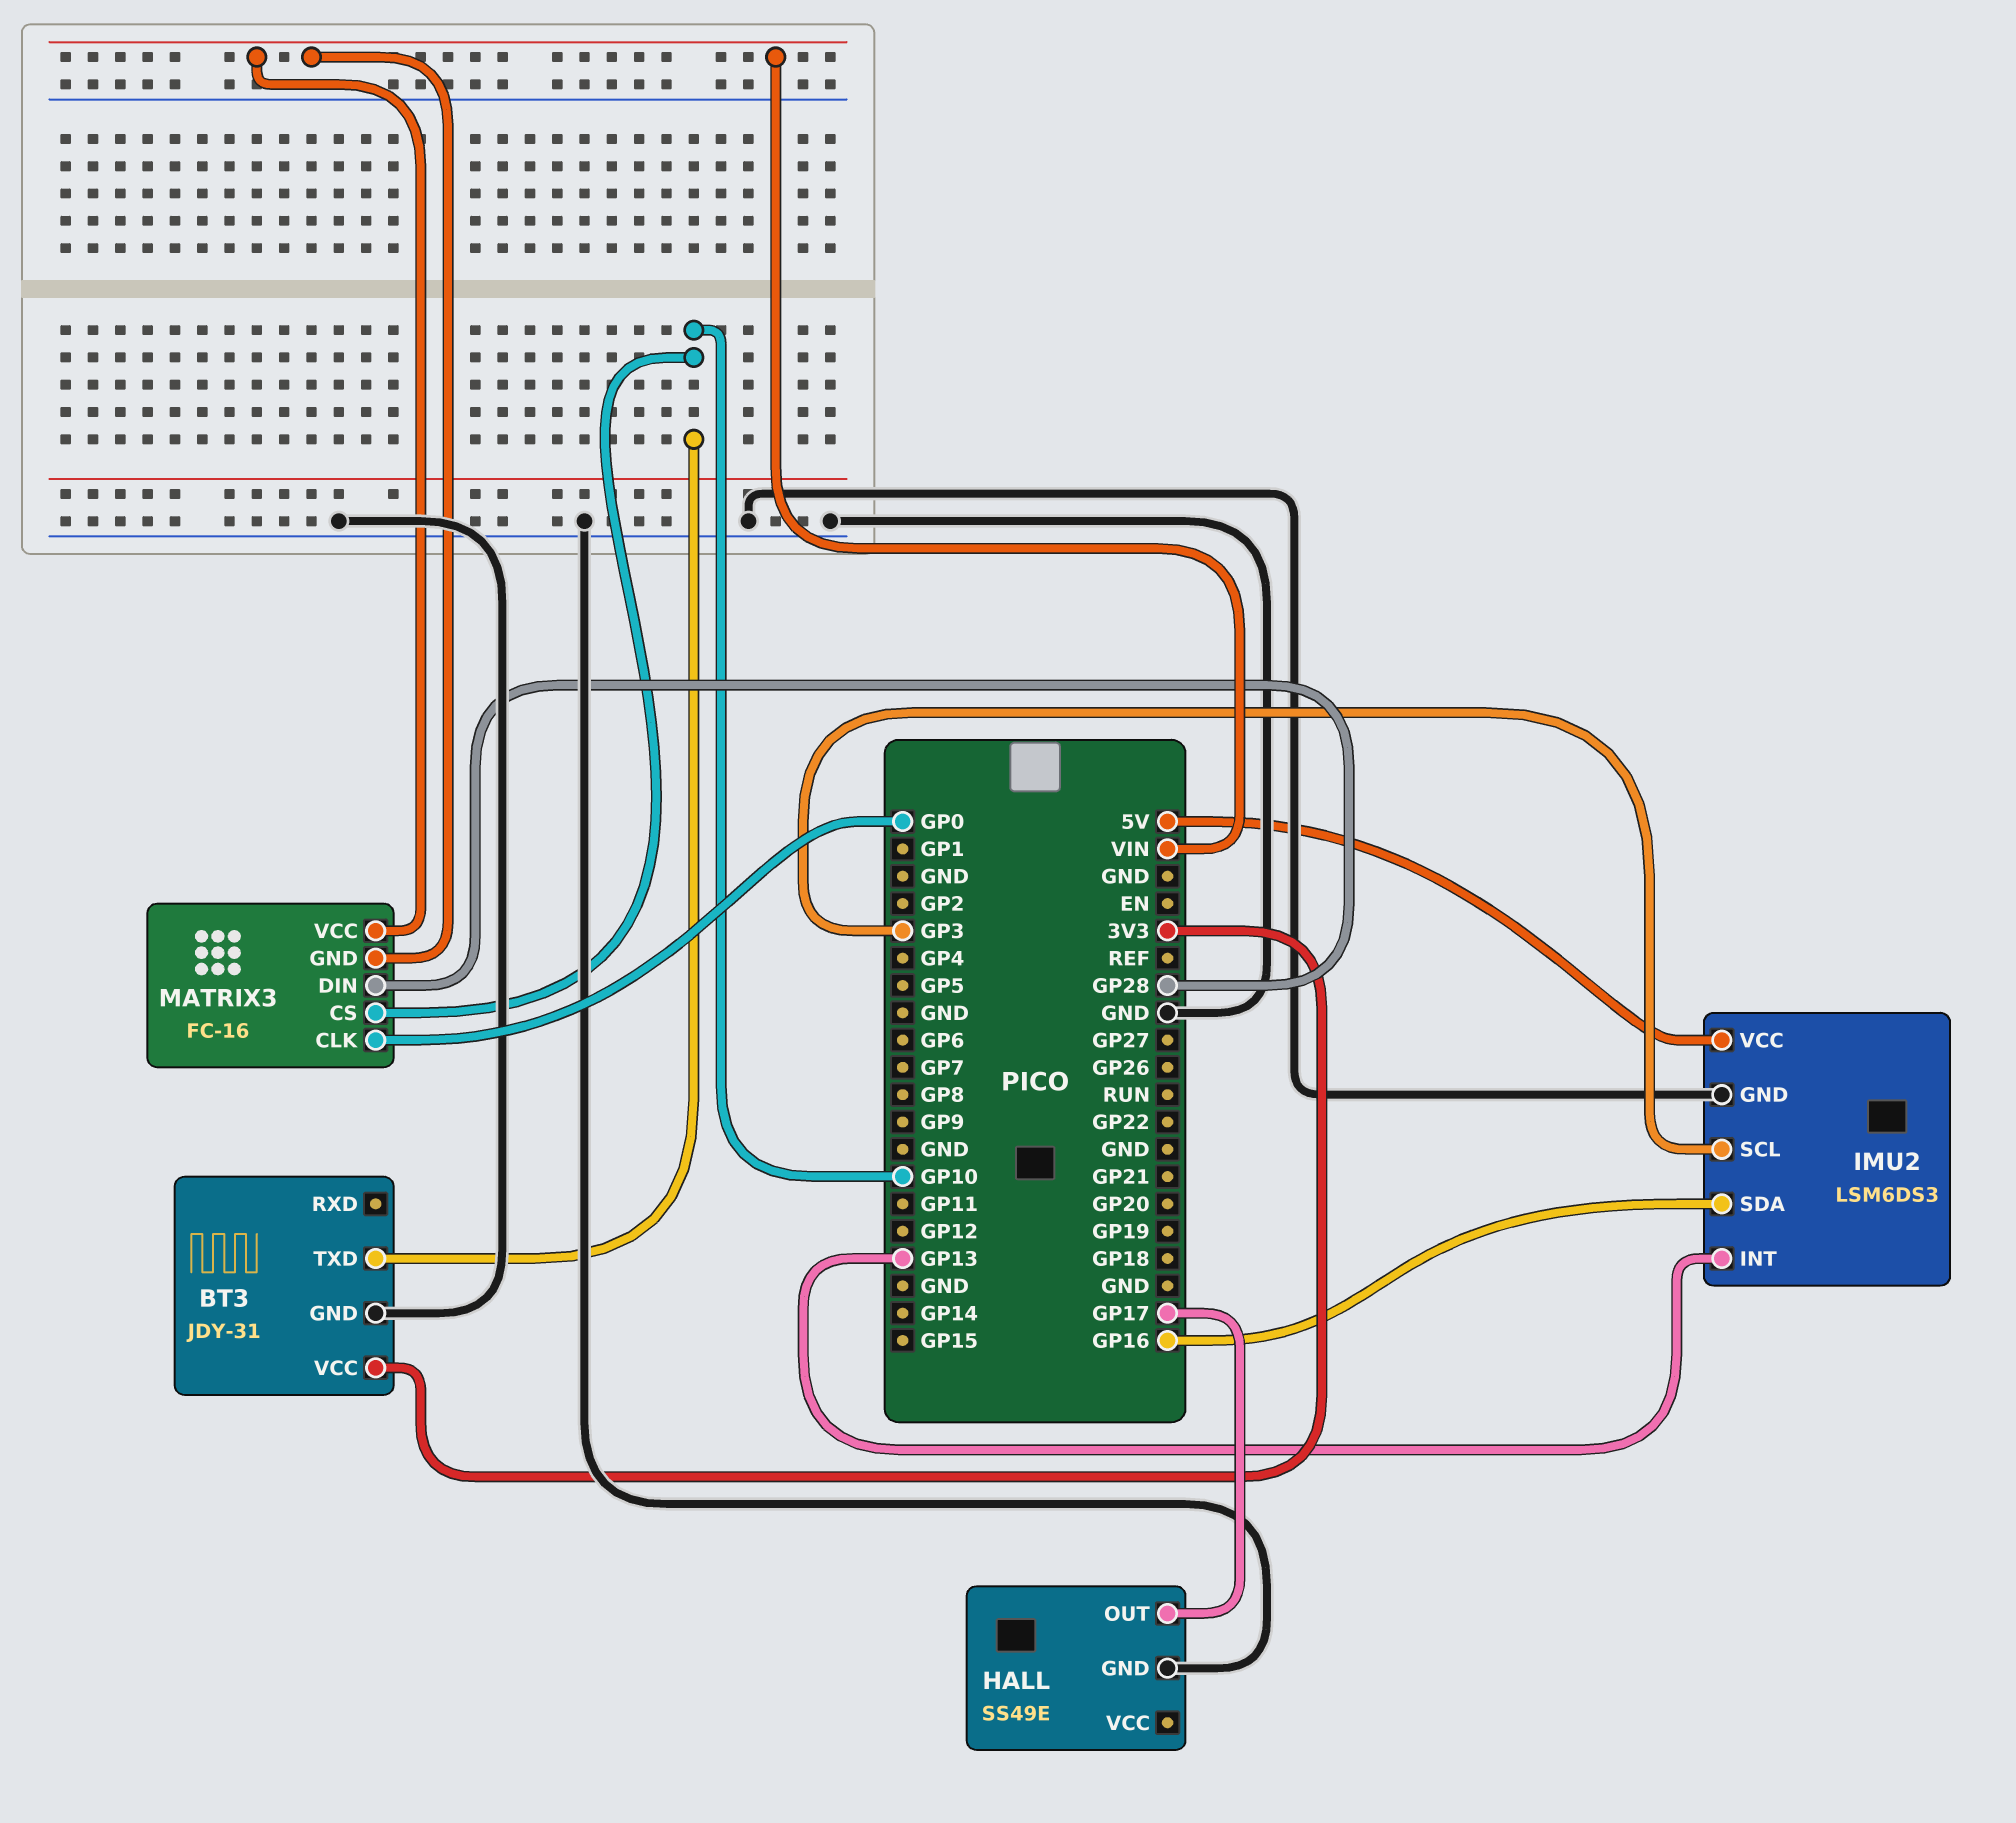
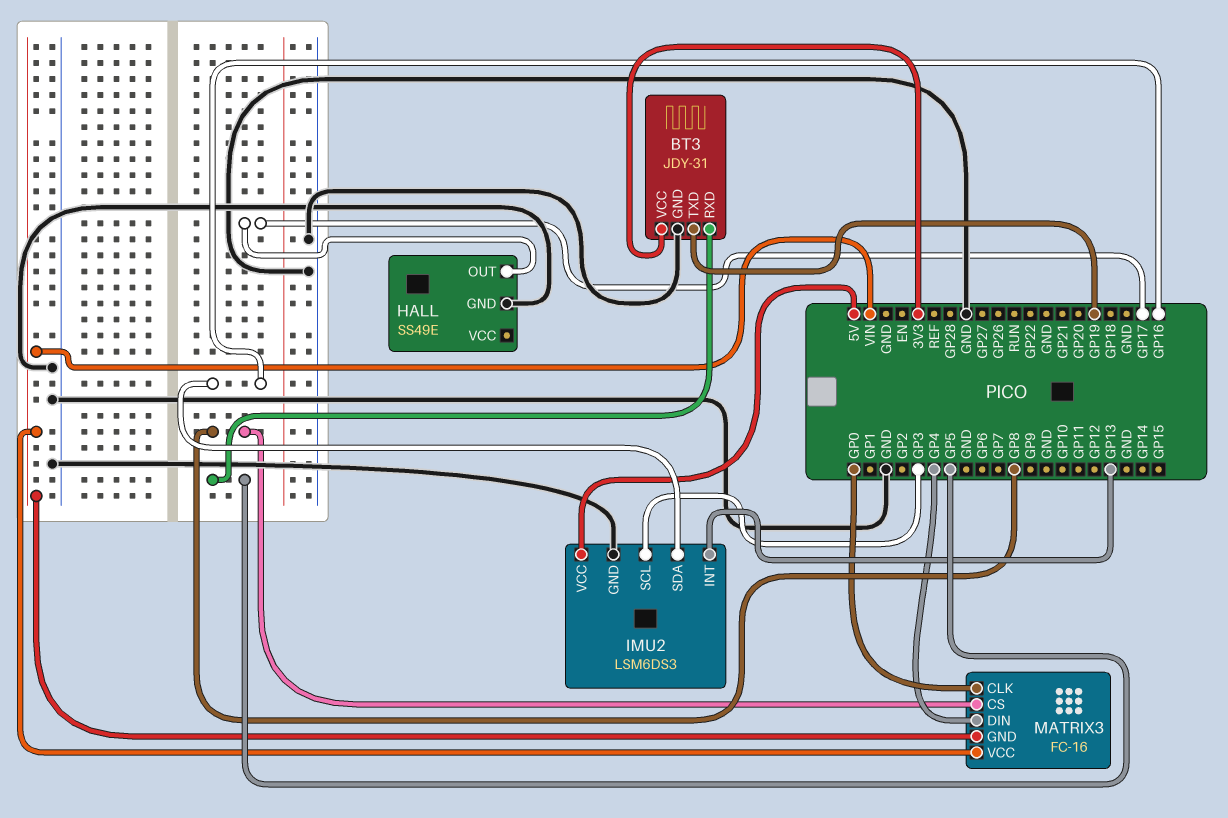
BT3 pin RXD: none -> GP5
BT3 pin TXD: GP10 -> GP19
MATRIX3 pin CS: GP10 -> GP8
MATRIX3 pin DIN: GP28 -> GP4

